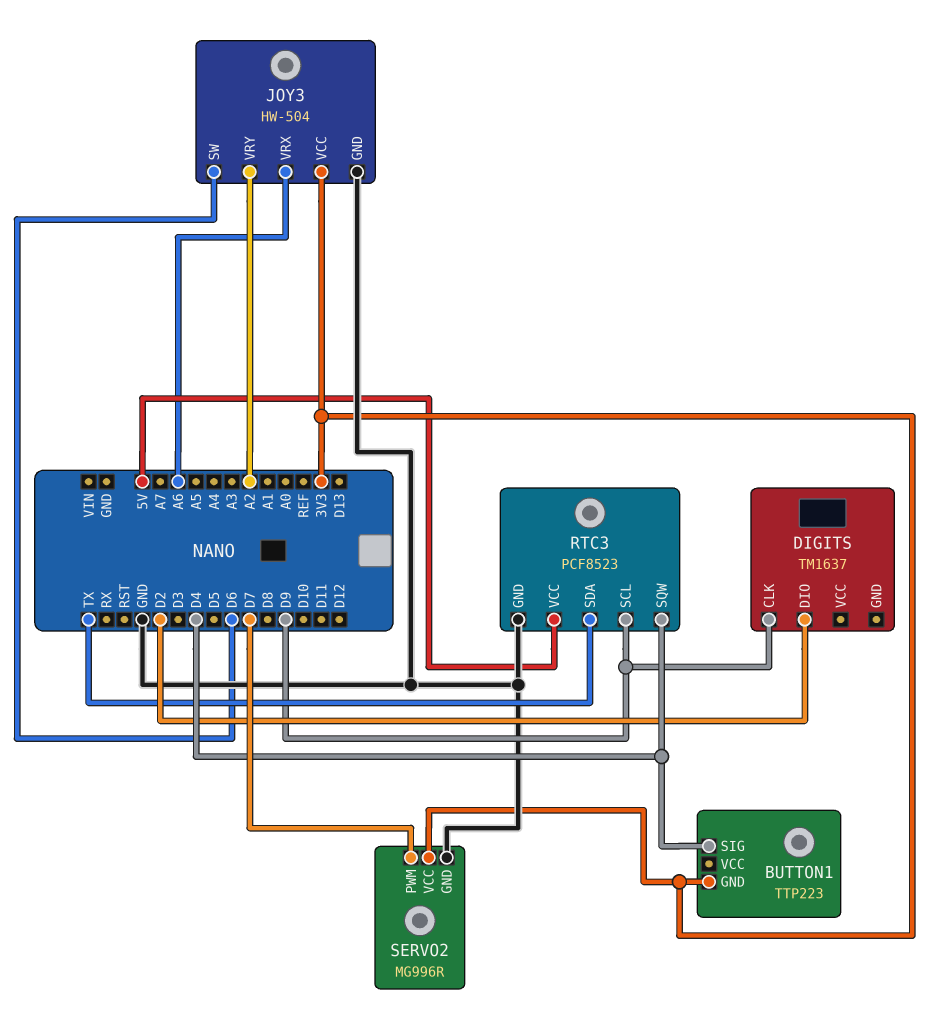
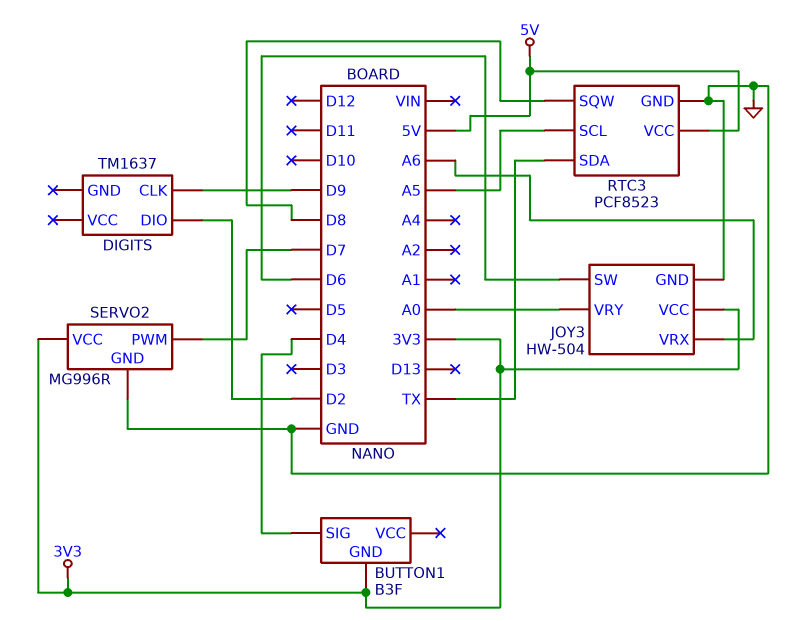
BUTTON1: TTP223 -> B3F
JOY3 pin VRY: A2 -> A0
RTC3 pin SCL: D9 -> A5
RTC3 pin SQW: D4 -> D8

